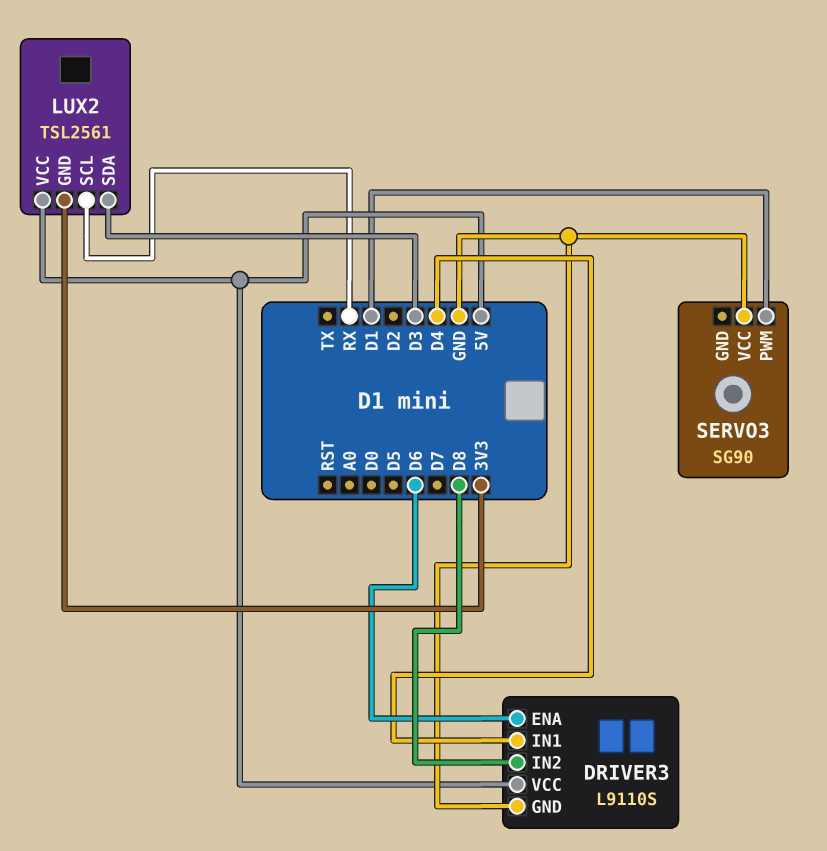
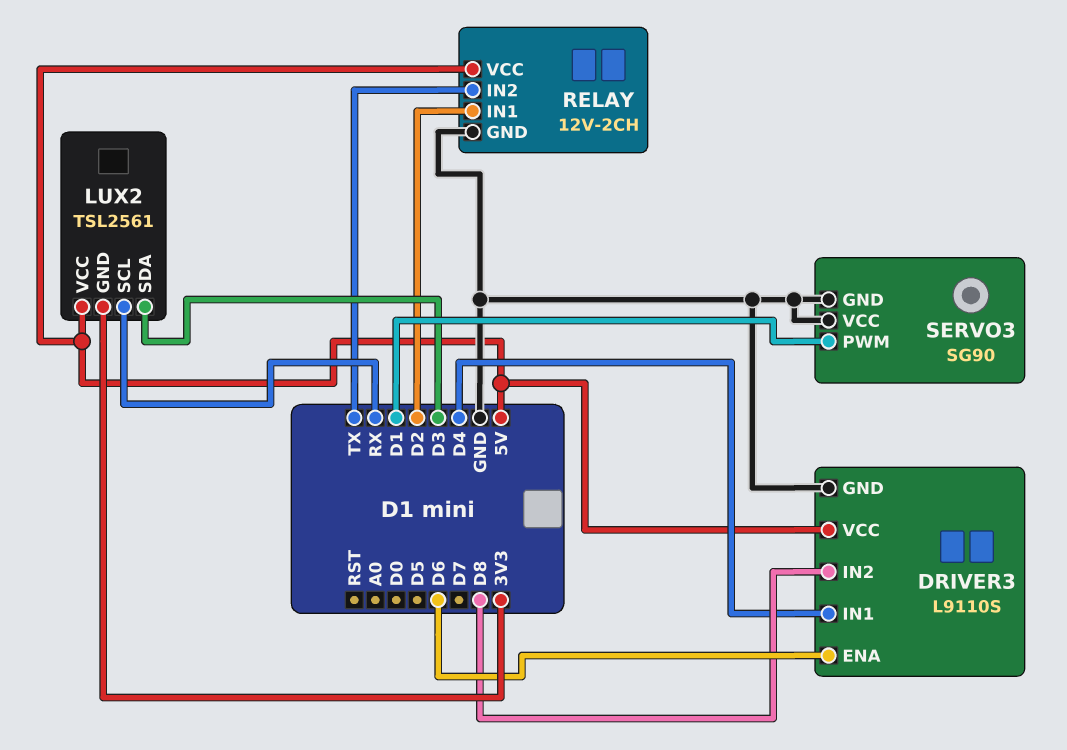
RELAY: none -> 12V-2CH
RELAY pin GND: none -> GND
RELAY pin IN1: none -> D2
RELAY pin IN2: none -> TX
RELAY pin VCC: none -> 5V
SERVO3 pin GND: none -> GND

